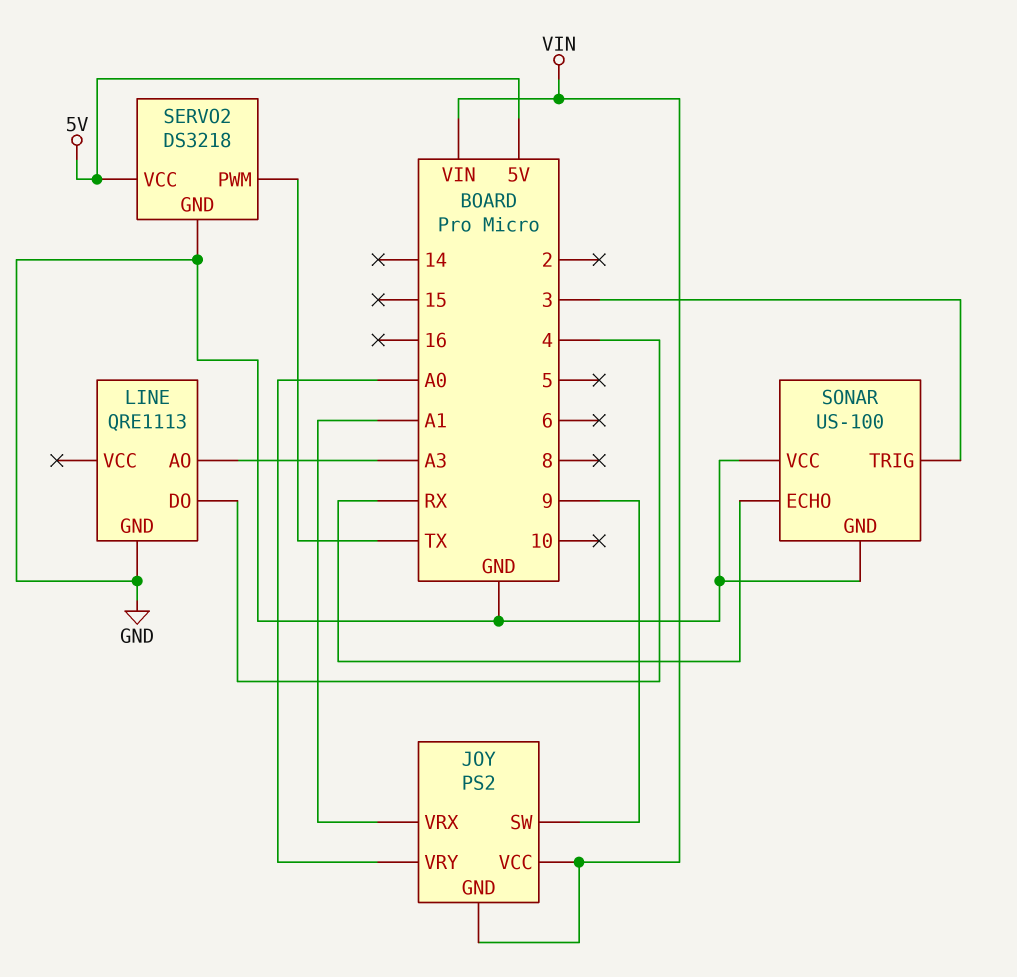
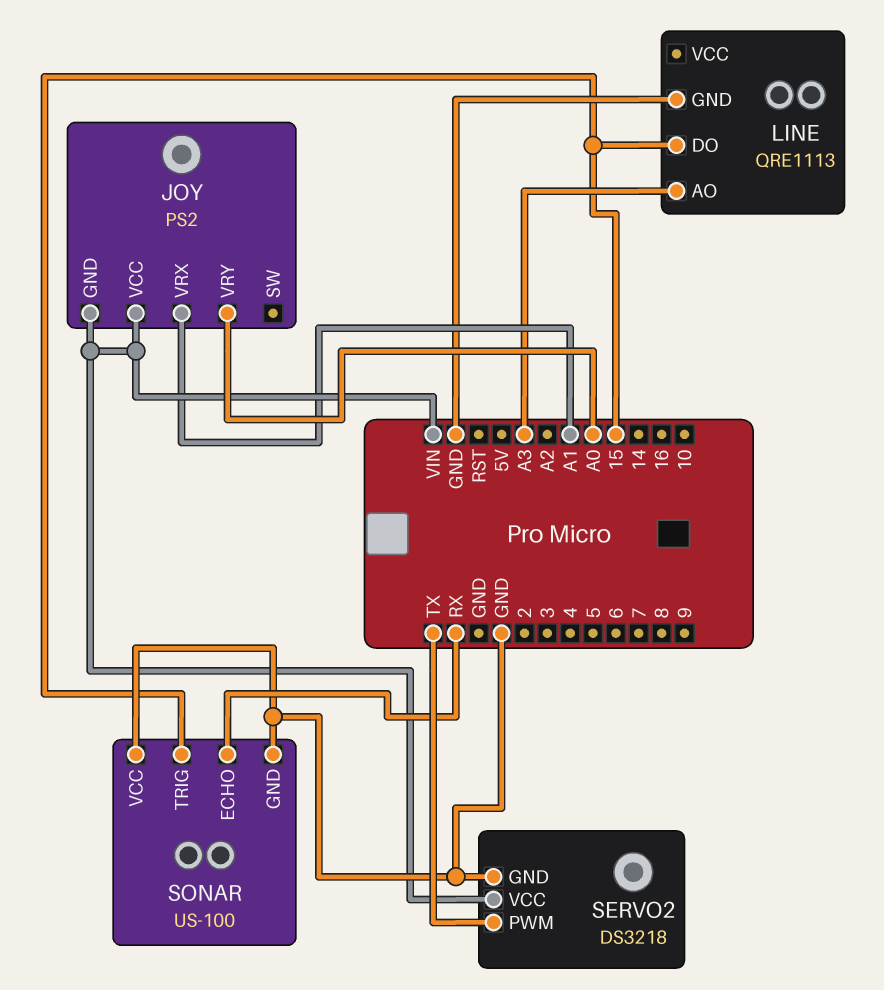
JOY pin SW: 9 -> none
LINE pin DO: 4 -> 15
SERVO2 pin VCC: 5V -> VIN
SONAR pin TRIG: 3 -> 15

